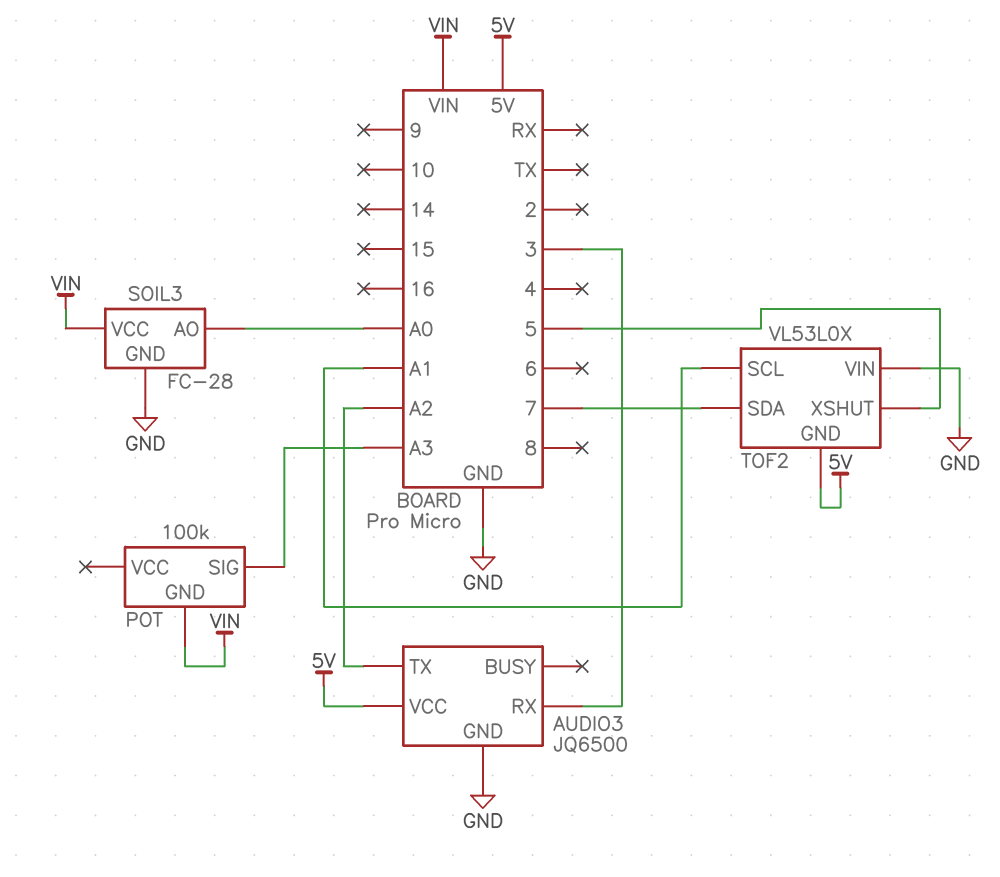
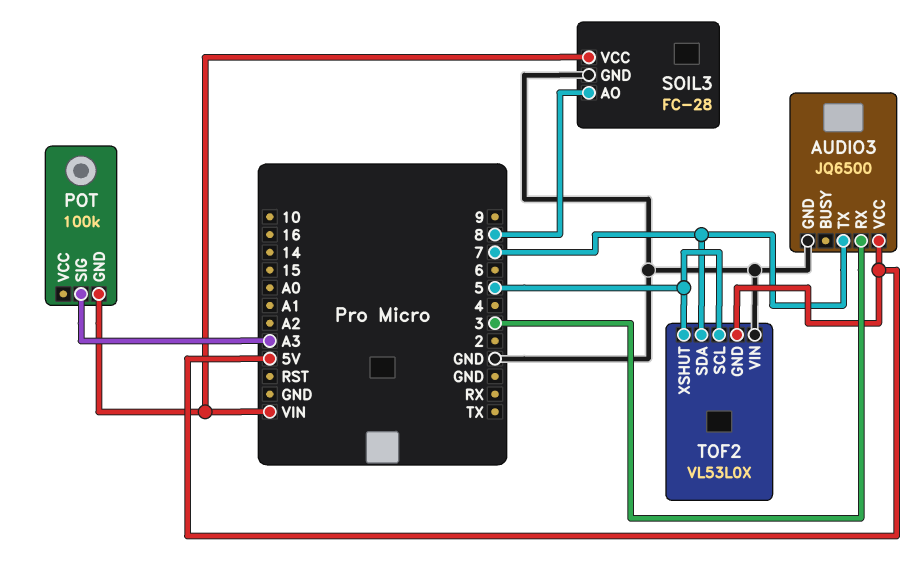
AUDIO3 pin TX: A2 -> 7
SOIL3 pin AO: A0 -> 8
TOF2 pin SCL: A1 -> 5

